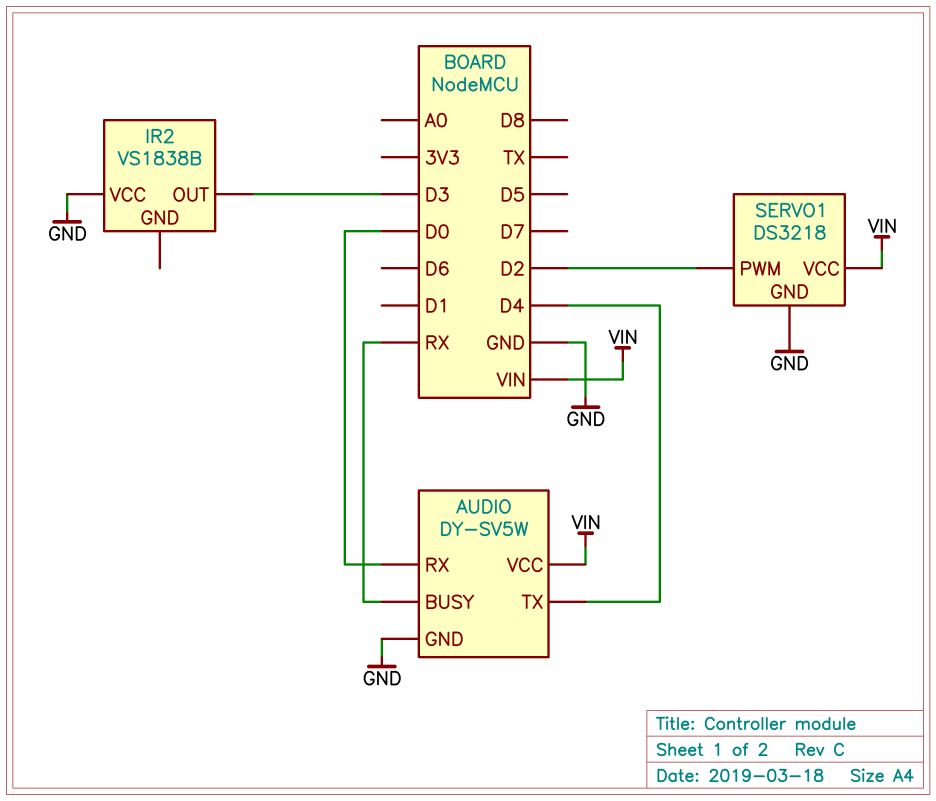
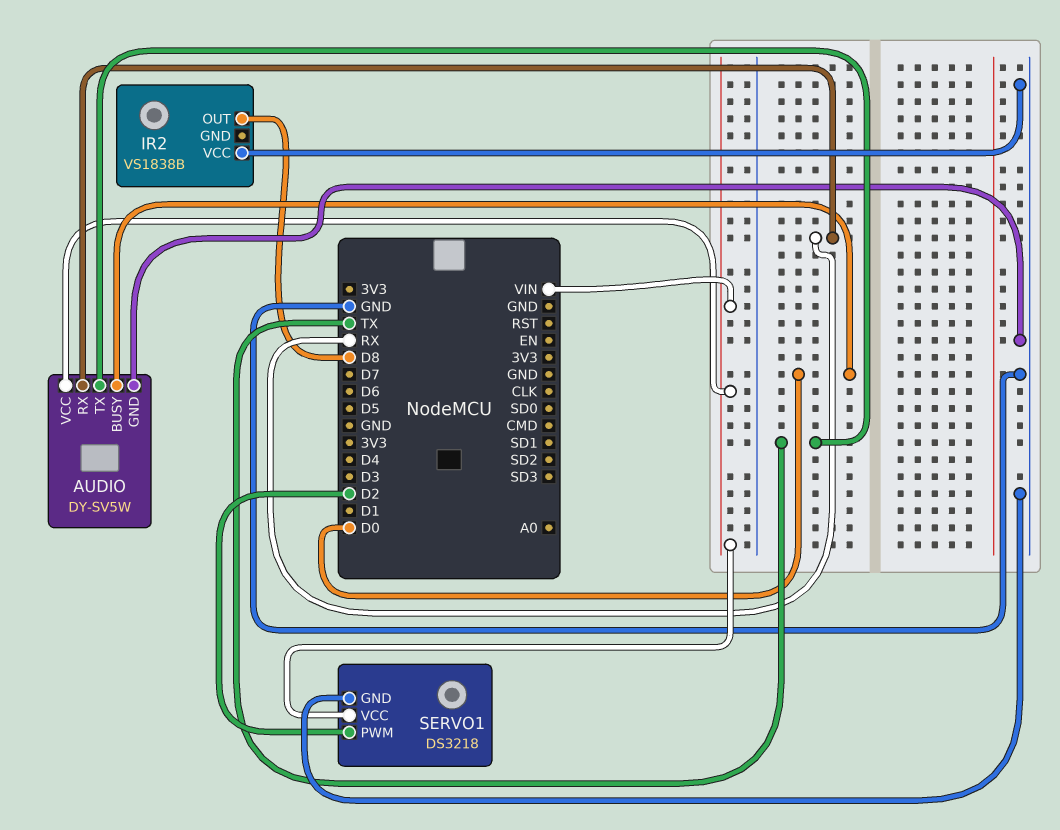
AUDIO pin BUSY: RX -> D0
AUDIO pin RX: D0 -> RX
AUDIO pin TX: D4 -> TX
IR2 pin OUT: D3 -> D8

